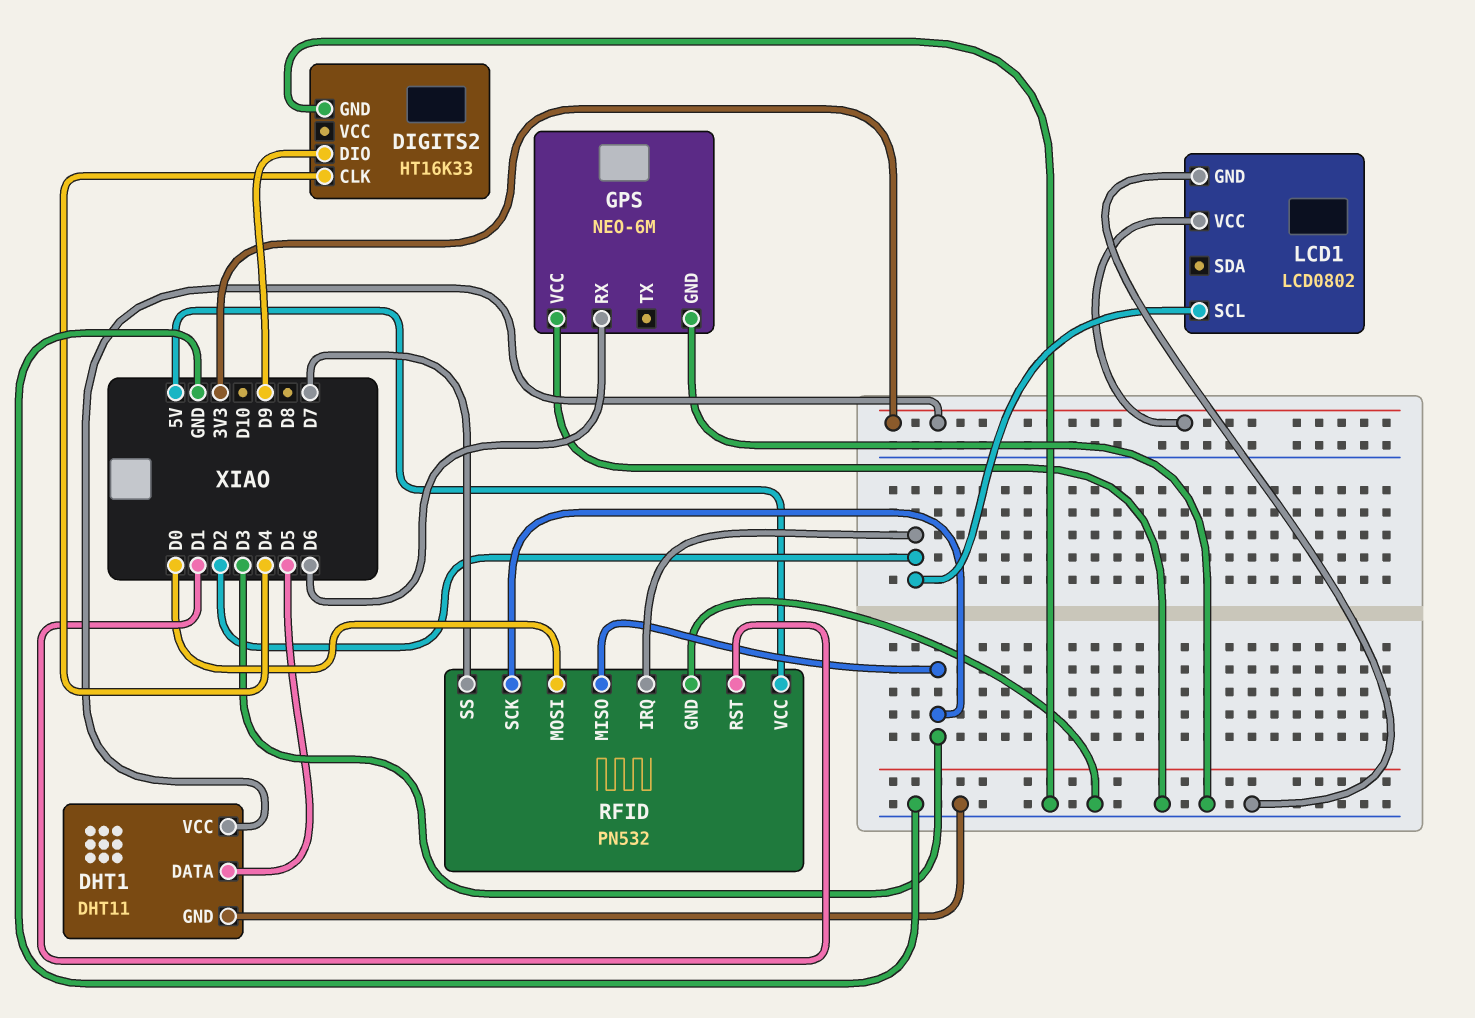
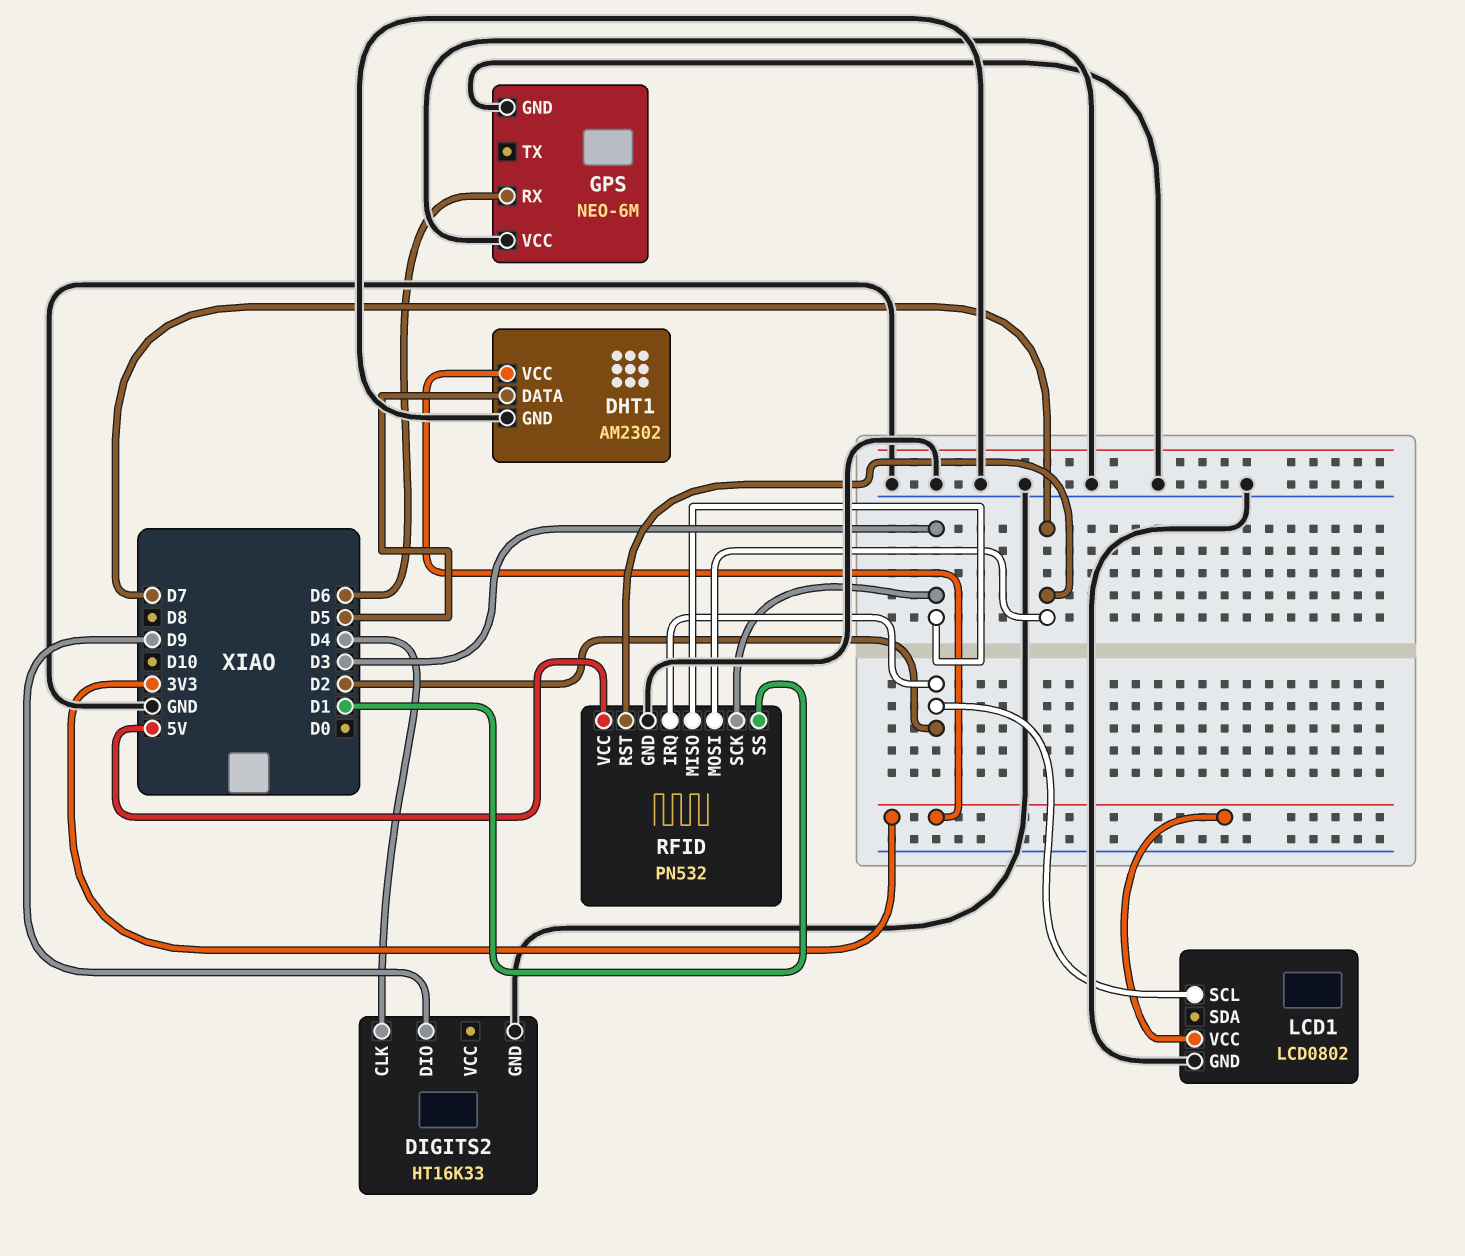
DHT1: DHT11 -> AM2302
RFID pin MOSI: D0 -> D7
RFID pin RST: D1 -> D7
RFID pin SS: D7 -> D1

